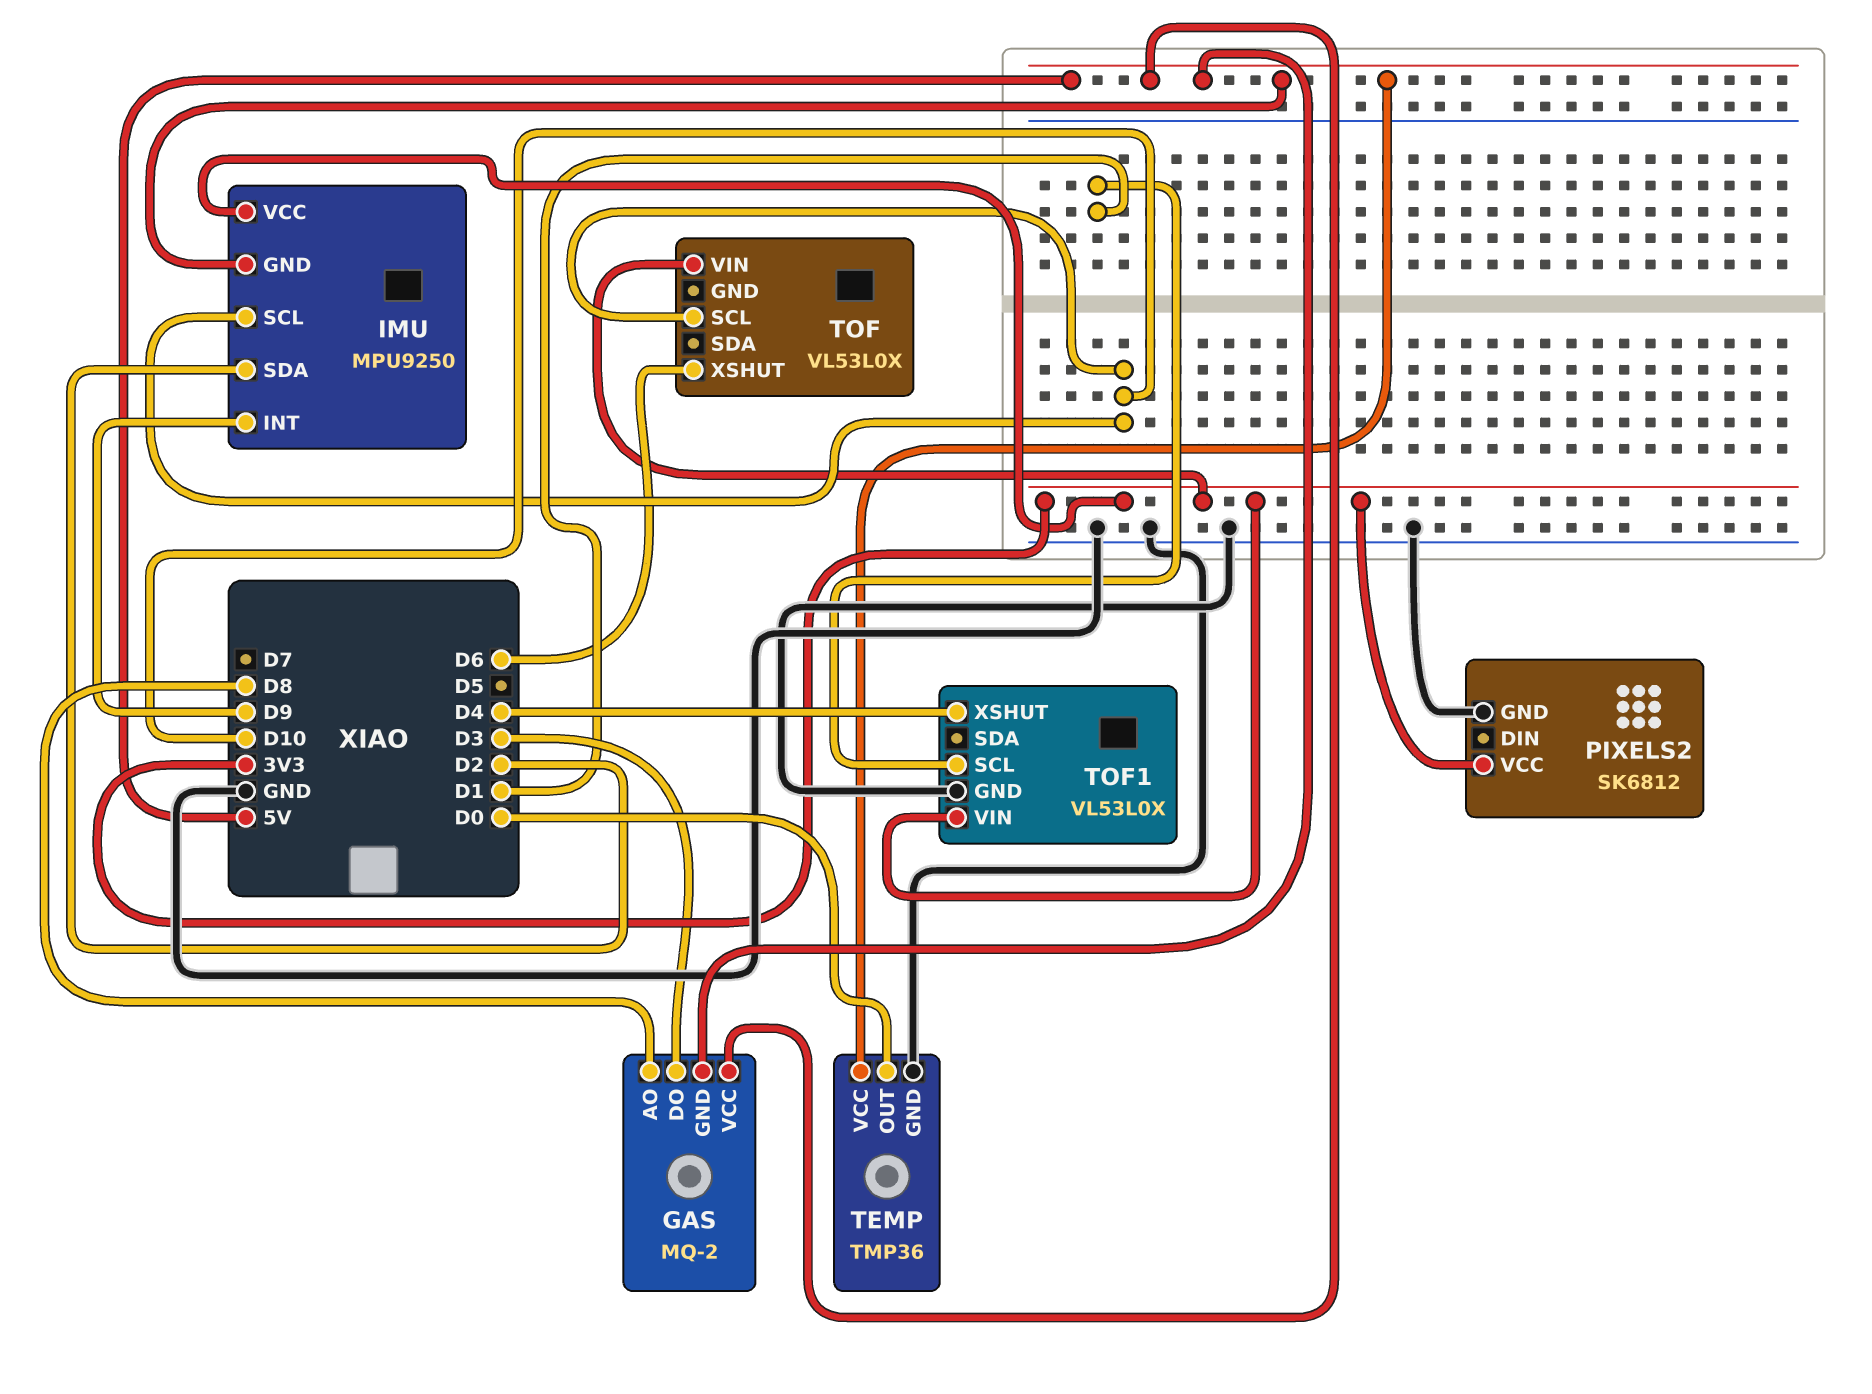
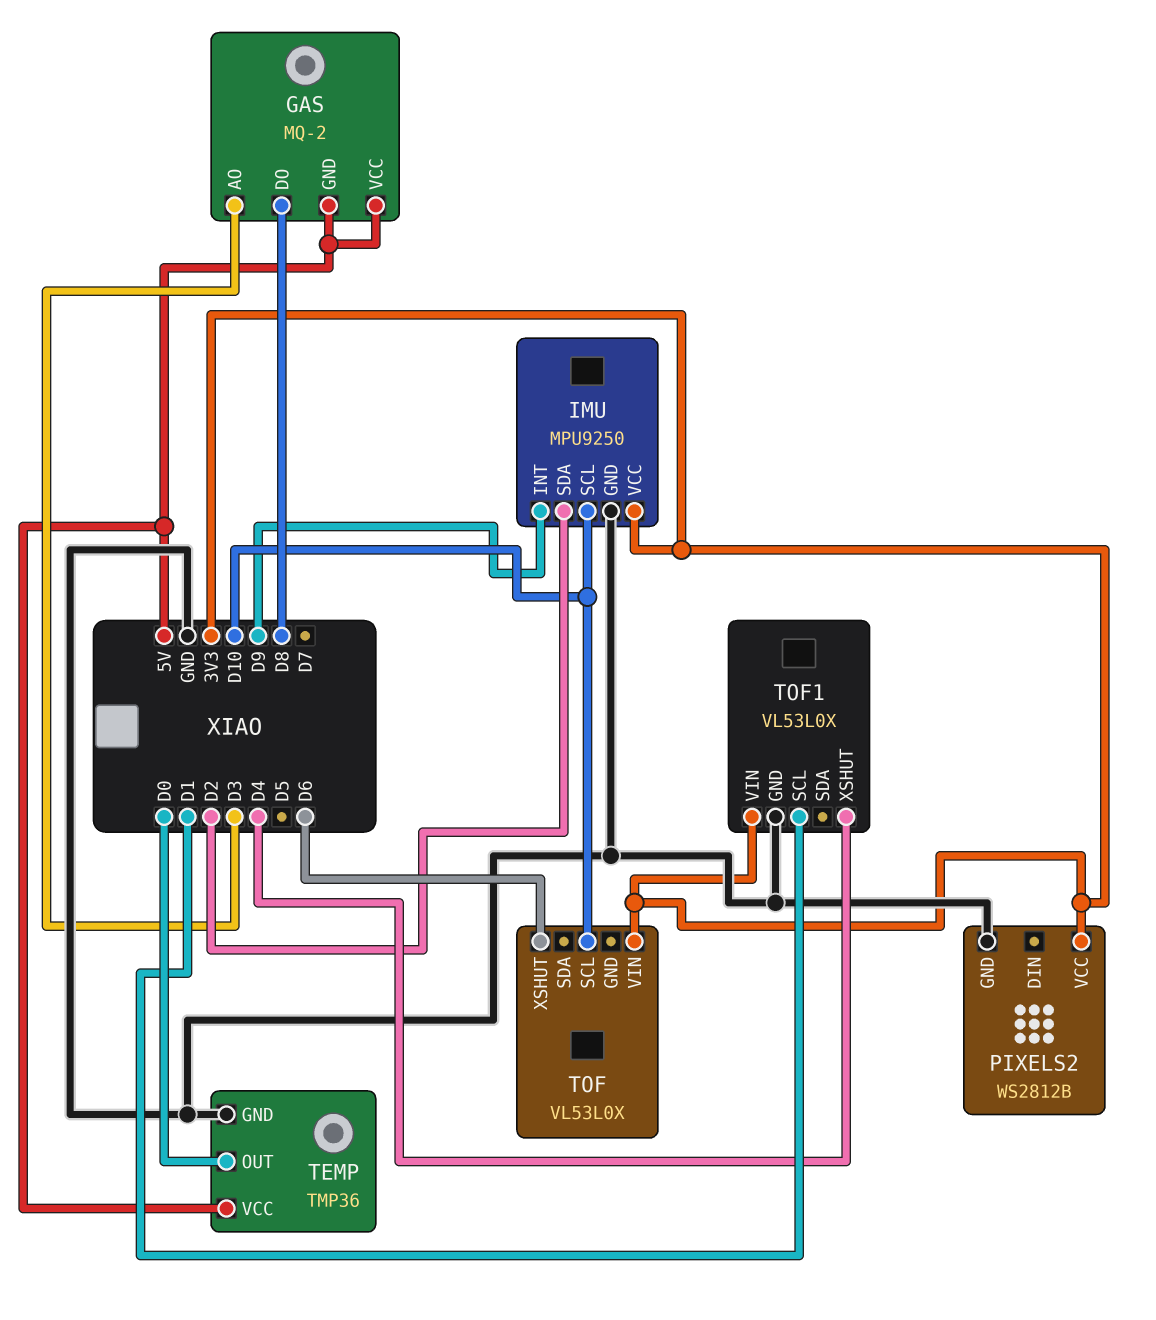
GAS pin AO: D8 -> D3
GAS pin DO: D3 -> D8
IMU pin GND: 5V -> GND
PIXELS2: SK6812 -> WS2812B

